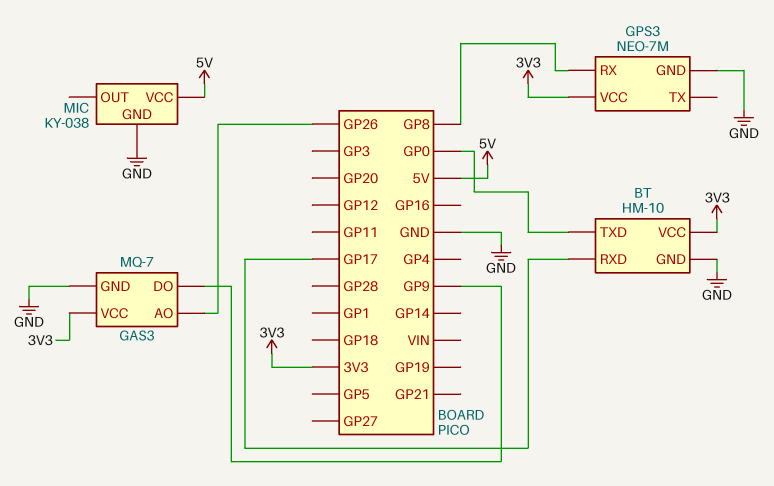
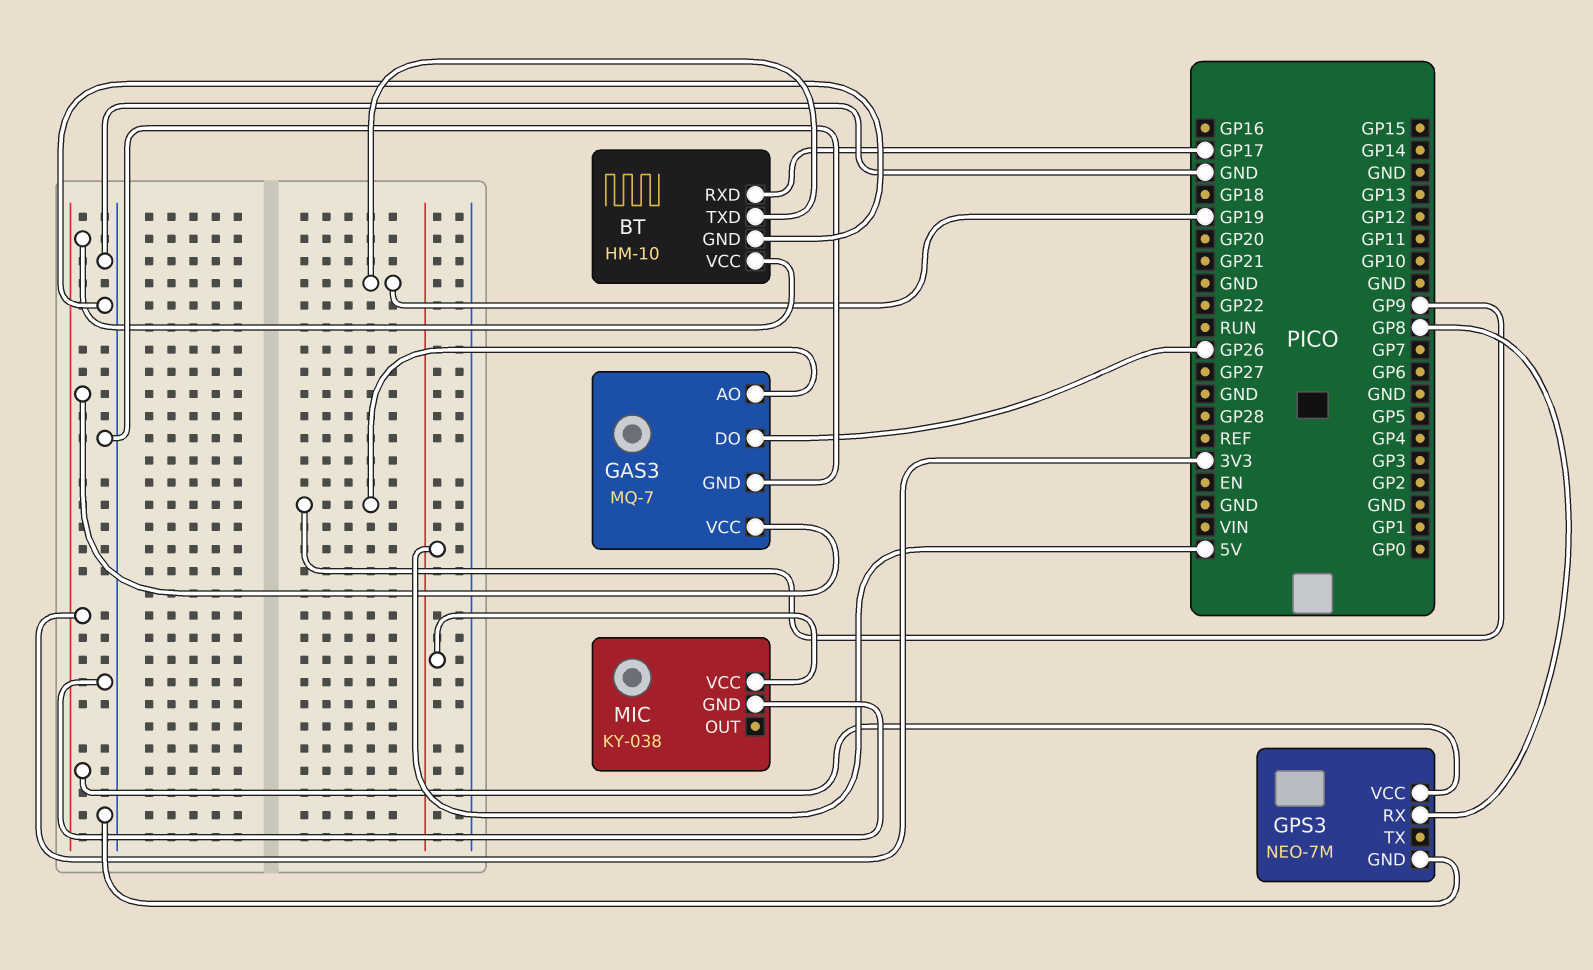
BT pin TXD: GP0 -> GP19
GAS3 pin AO: GP26 -> GP9
GAS3 pin DO: GP9 -> GP26

